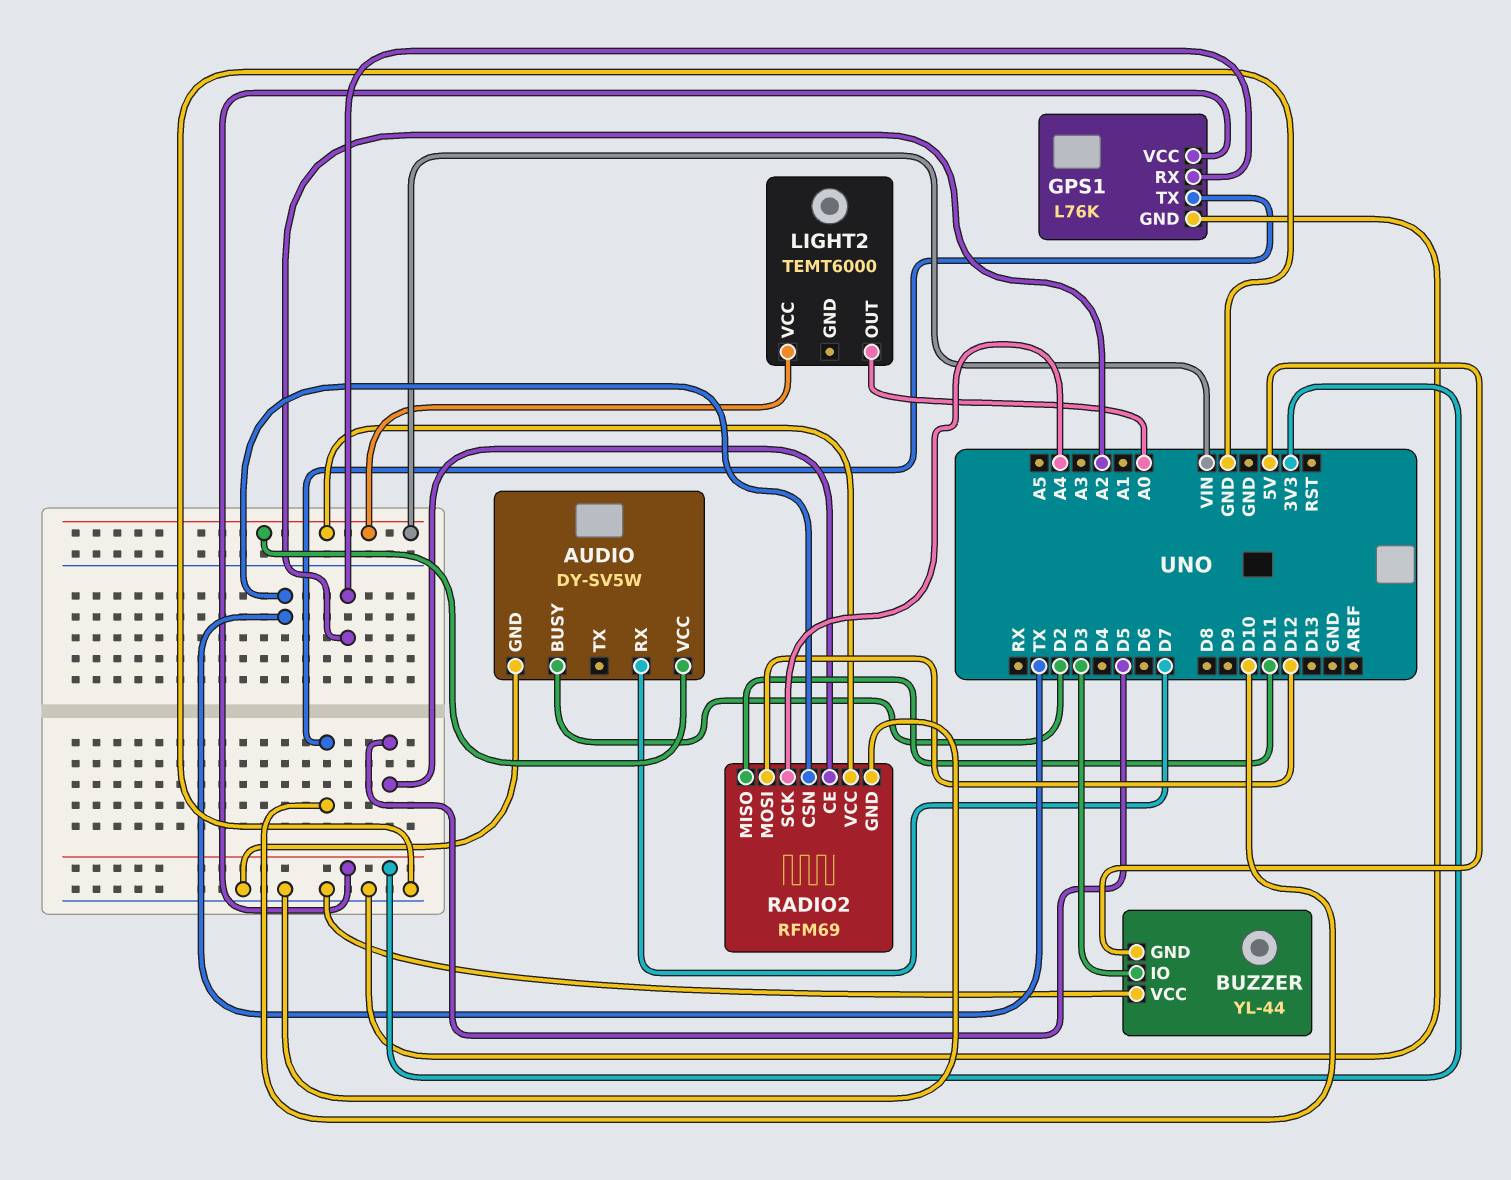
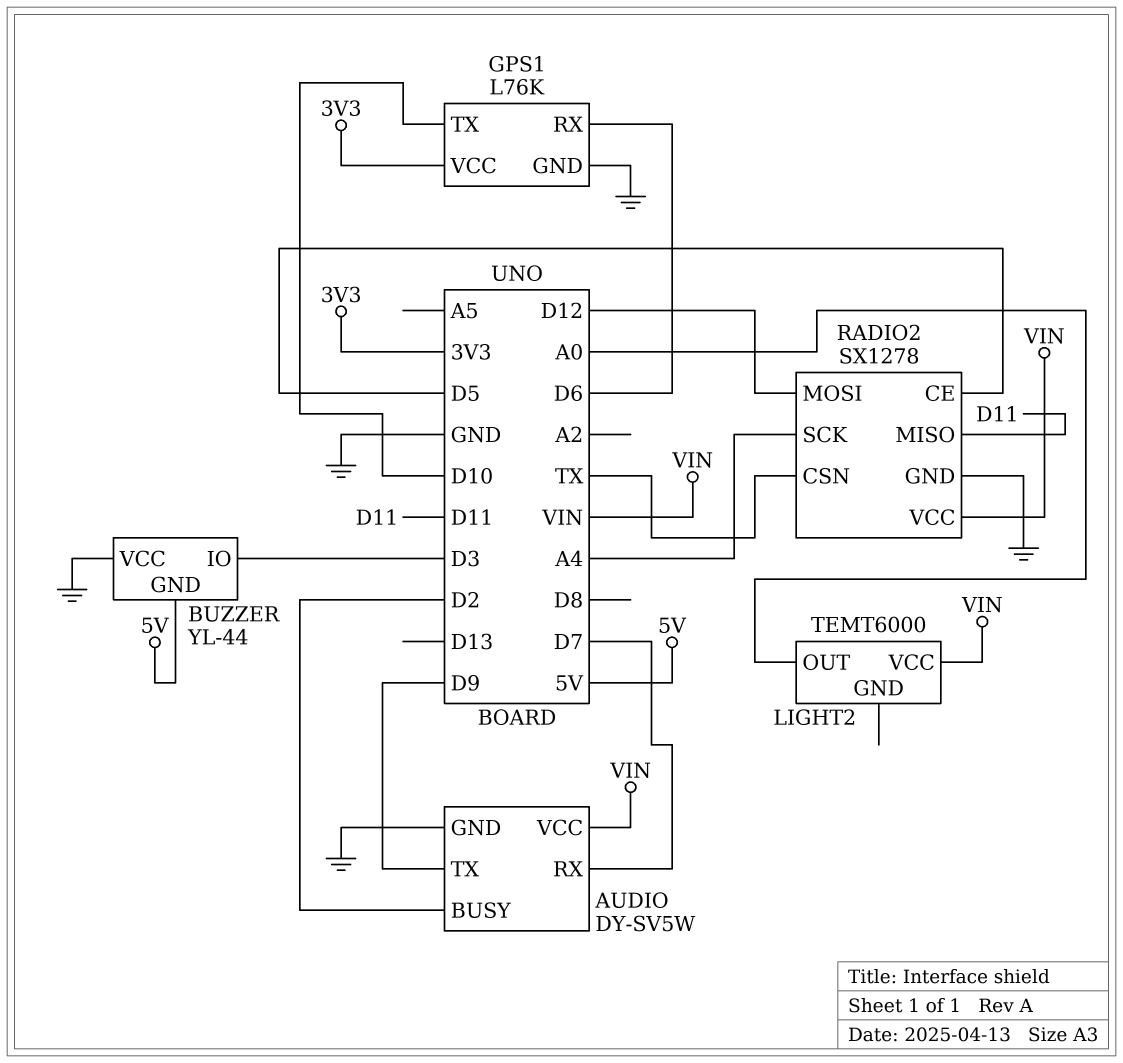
AUDIO pin TX: none -> D9
GPS1 pin RX: A2 -> D6
RADIO2: RFM69 -> SX1278

